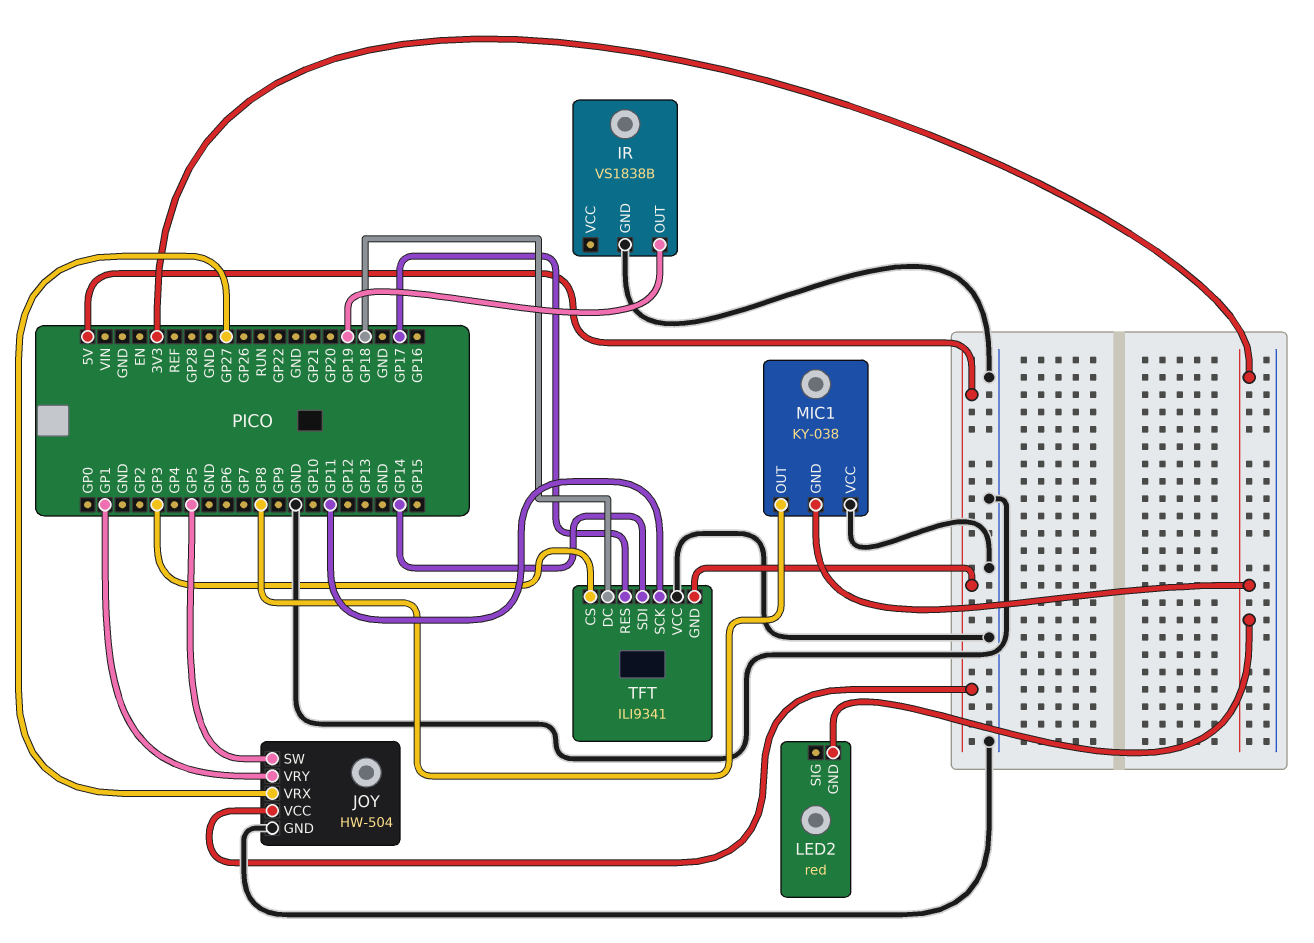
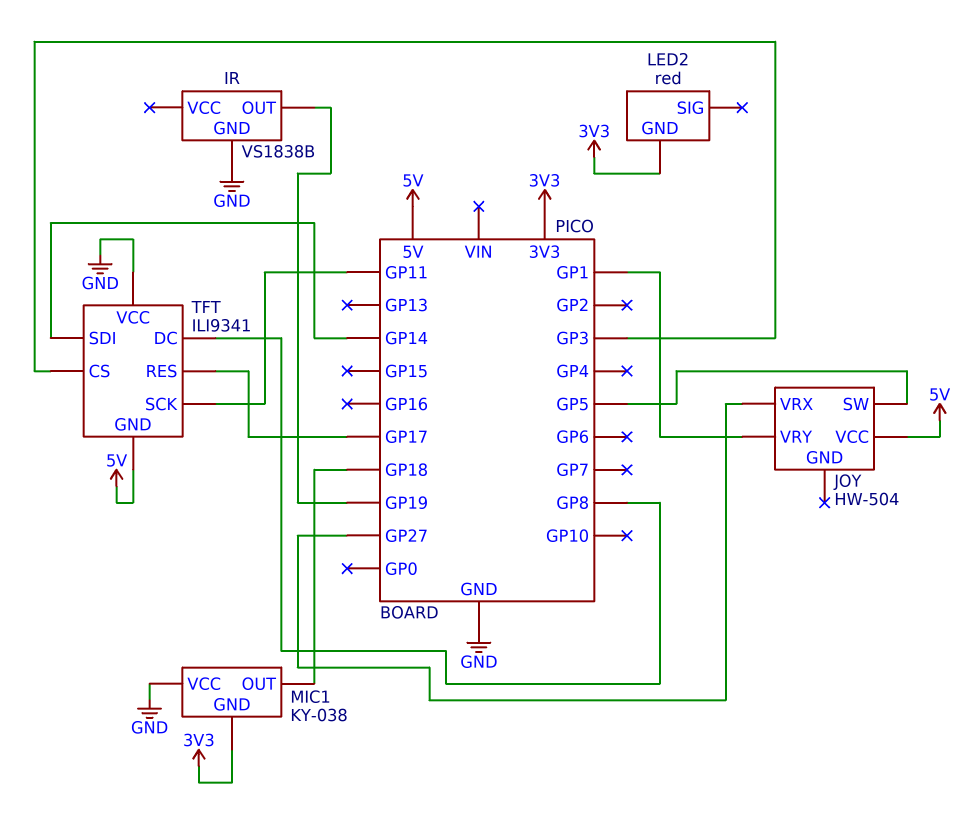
JOY pin GND: GND -> none
MIC1 pin OUT: GP8 -> GP18
TFT pin DC: GP18 -> GP8

